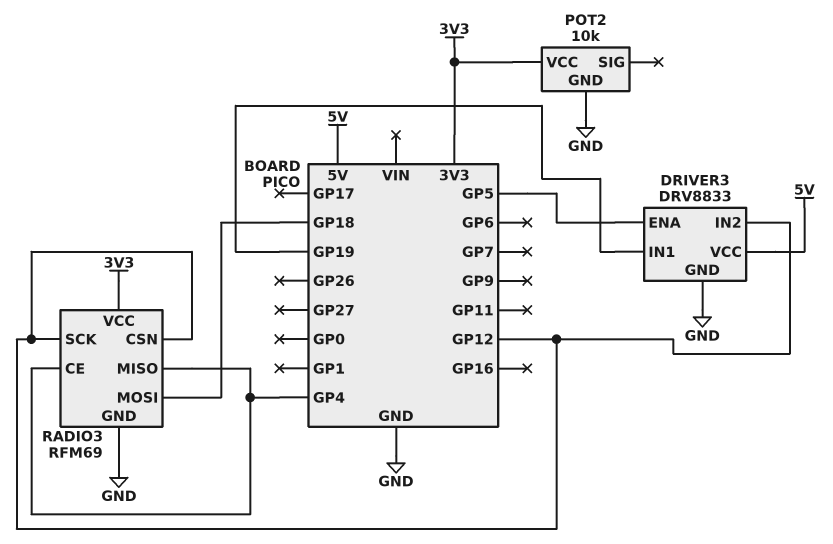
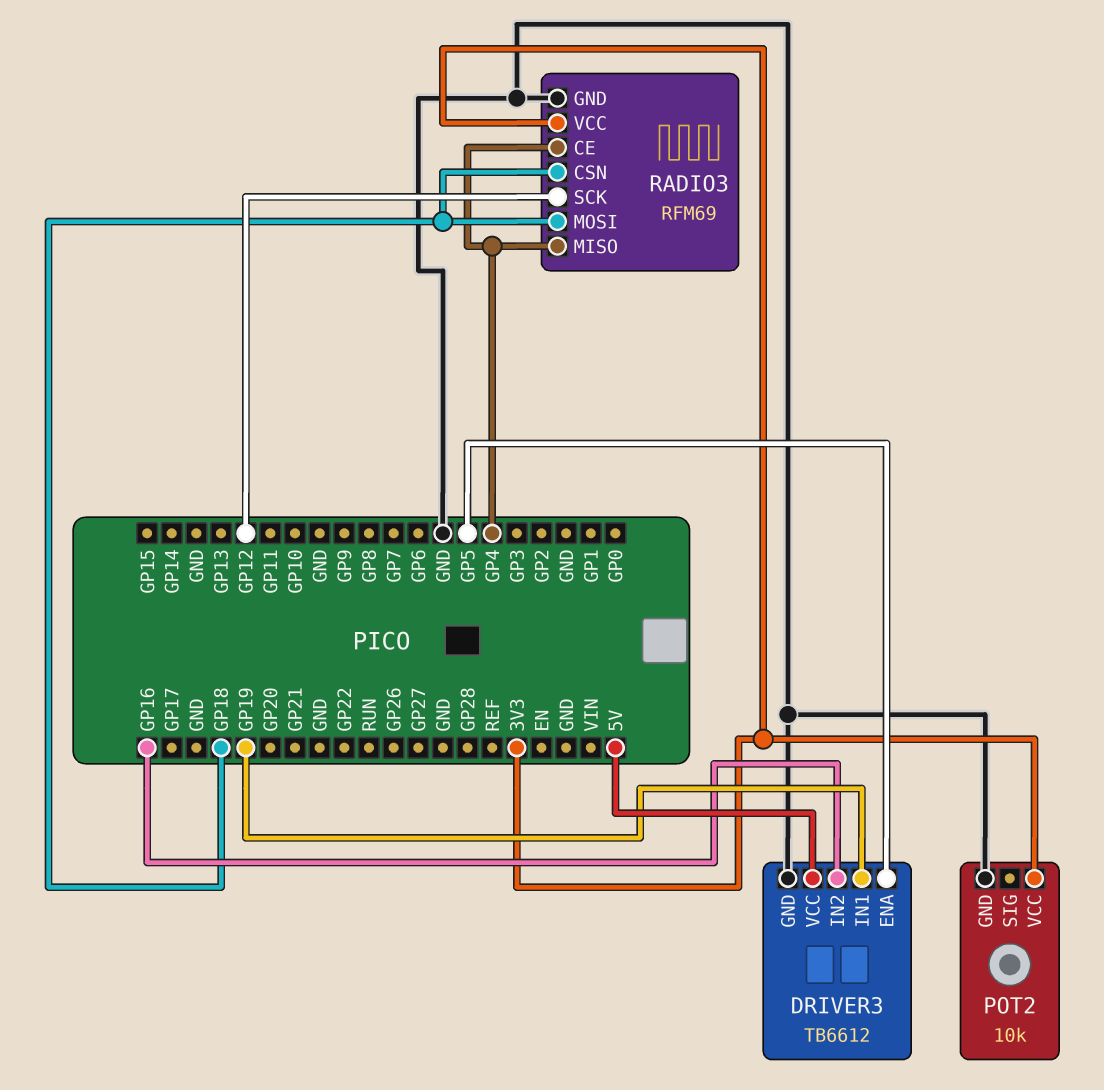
DRIVER3: DRV8833 -> TB6612
DRIVER3 pin IN2: GP12 -> GP16
RADIO3 pin CSN: GP12 -> GP18

